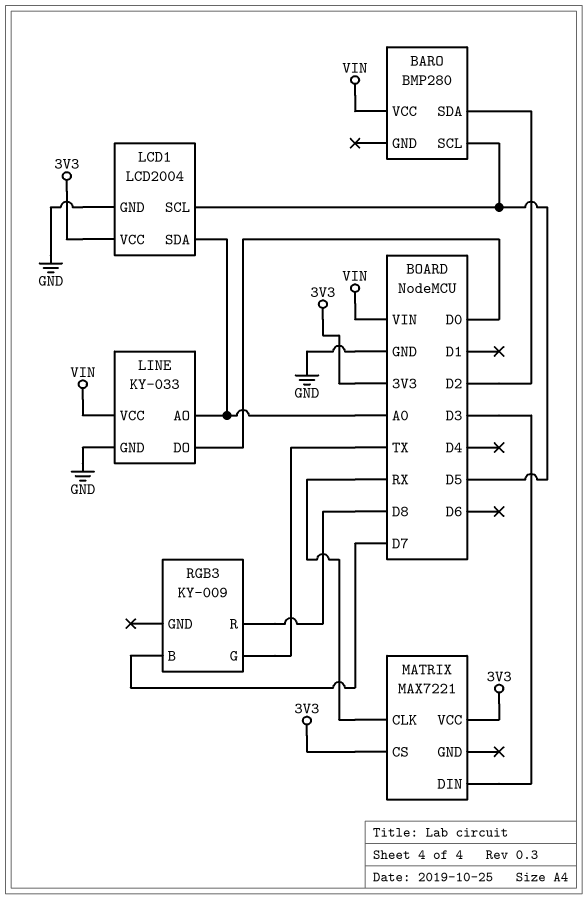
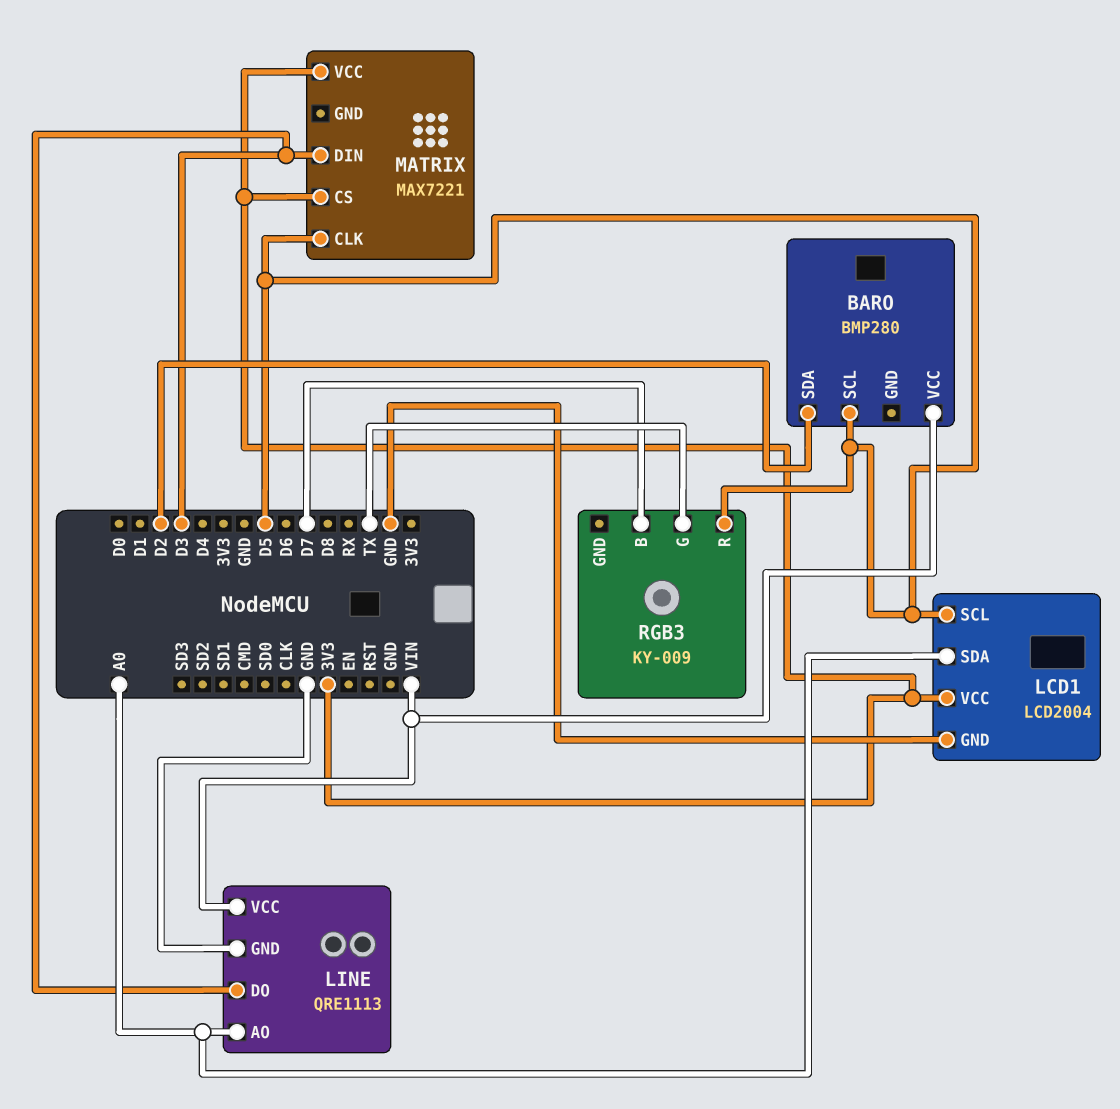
LINE: KY-033 -> QRE1113
LINE pin DO: D0 -> D3
MATRIX pin CLK: RX -> D5
RGB3 pin R: D8 -> D5

